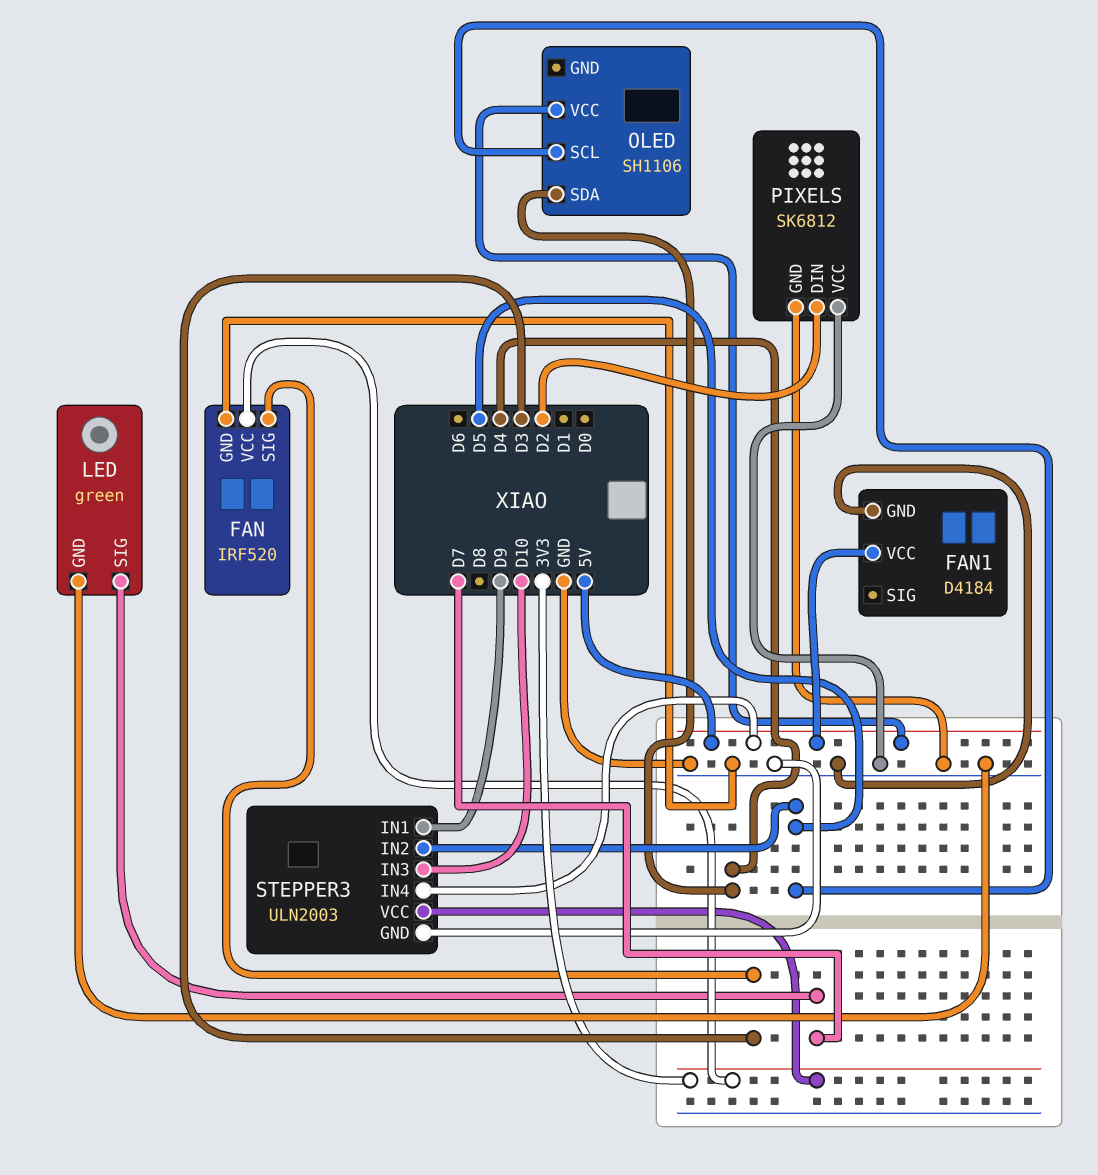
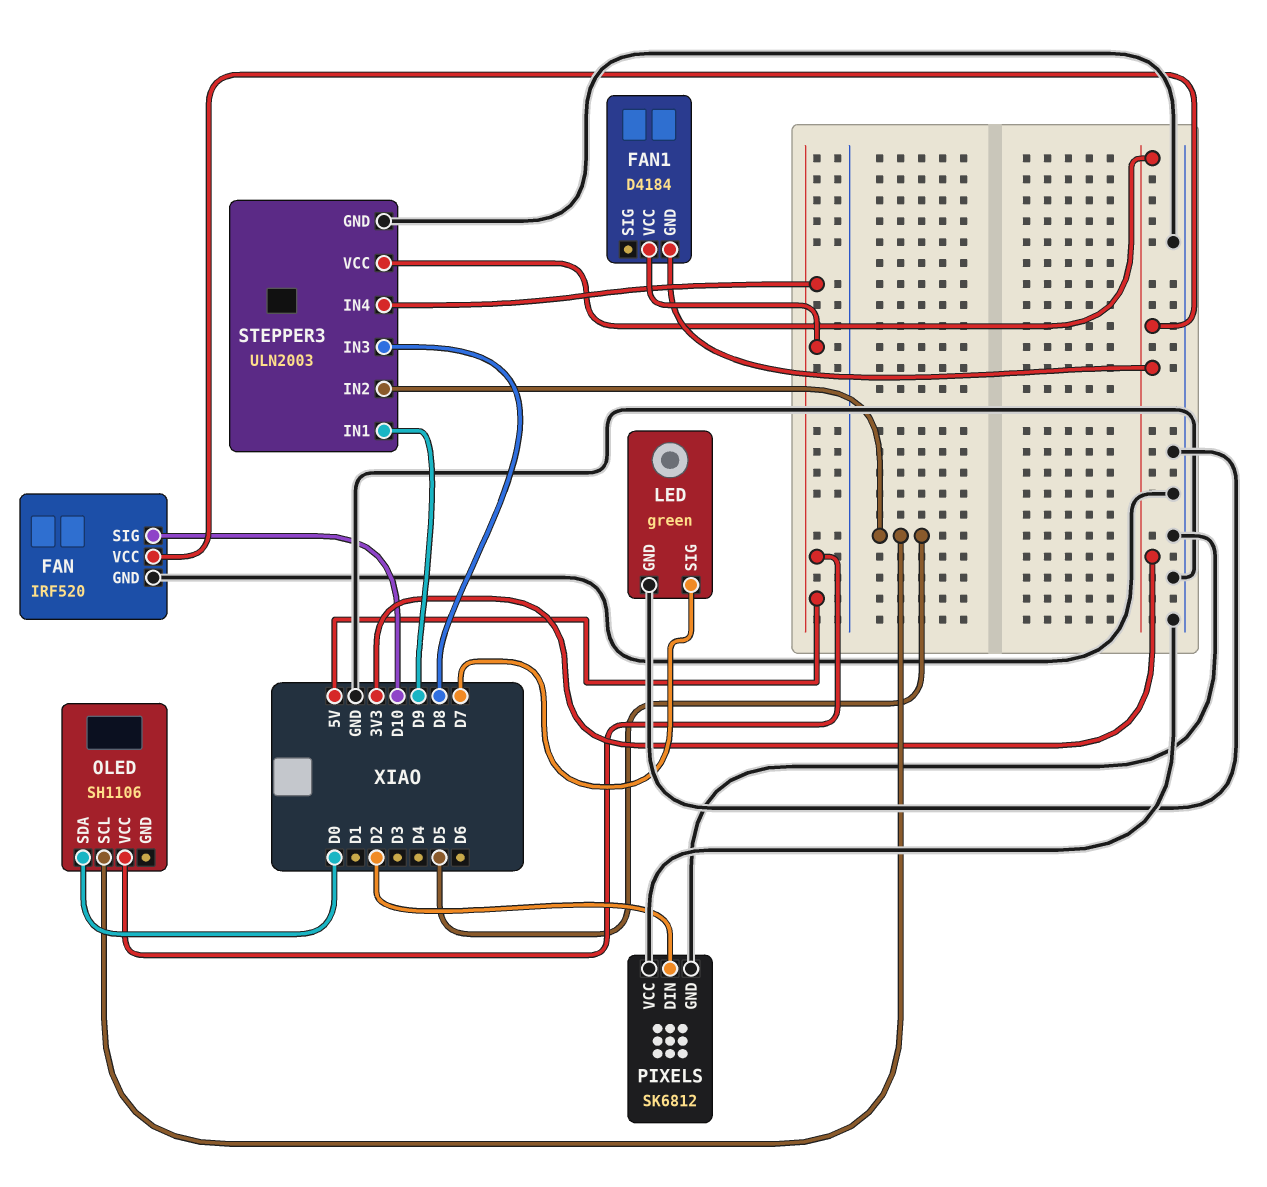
FAN pin SIG: D3 -> D10
FAN1 pin GND: GND -> 3V3
OLED pin SDA: D4 -> D0
STEPPER3 pin IN3: D10 -> D8

